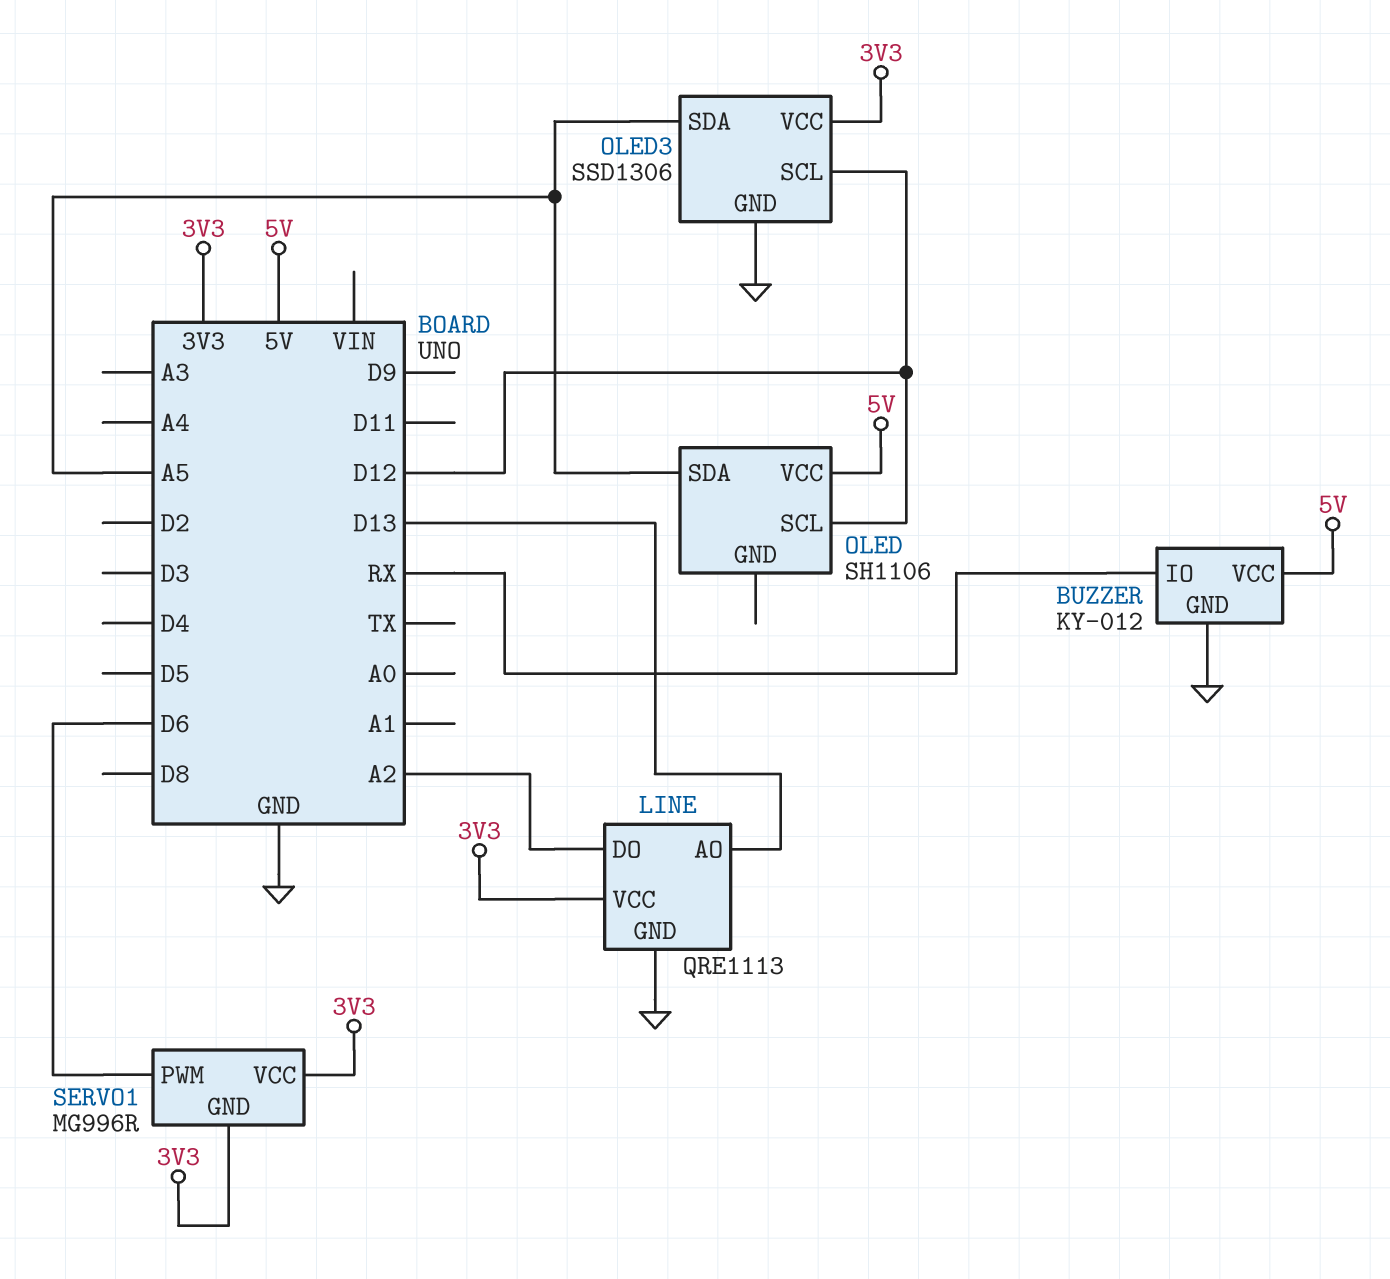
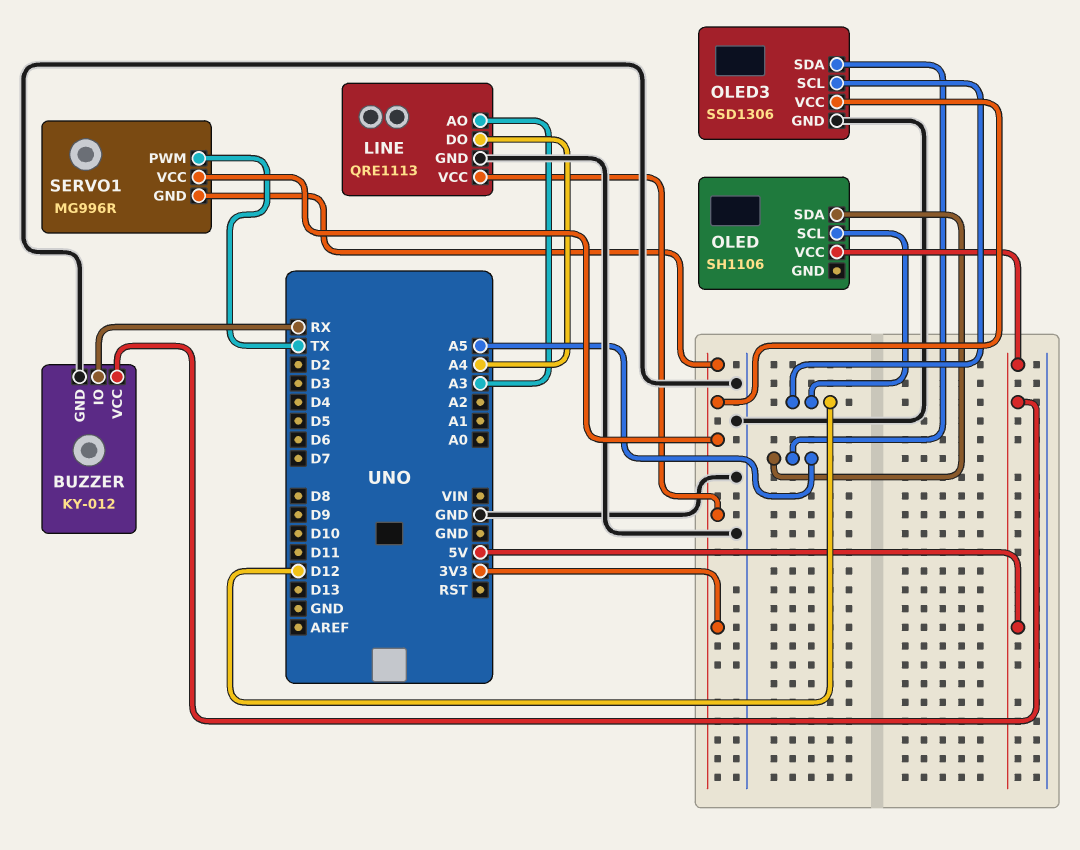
LINE pin AO: D13 -> A3
LINE pin DO: A2 -> A4
SERVO1 pin PWM: D6 -> TX

